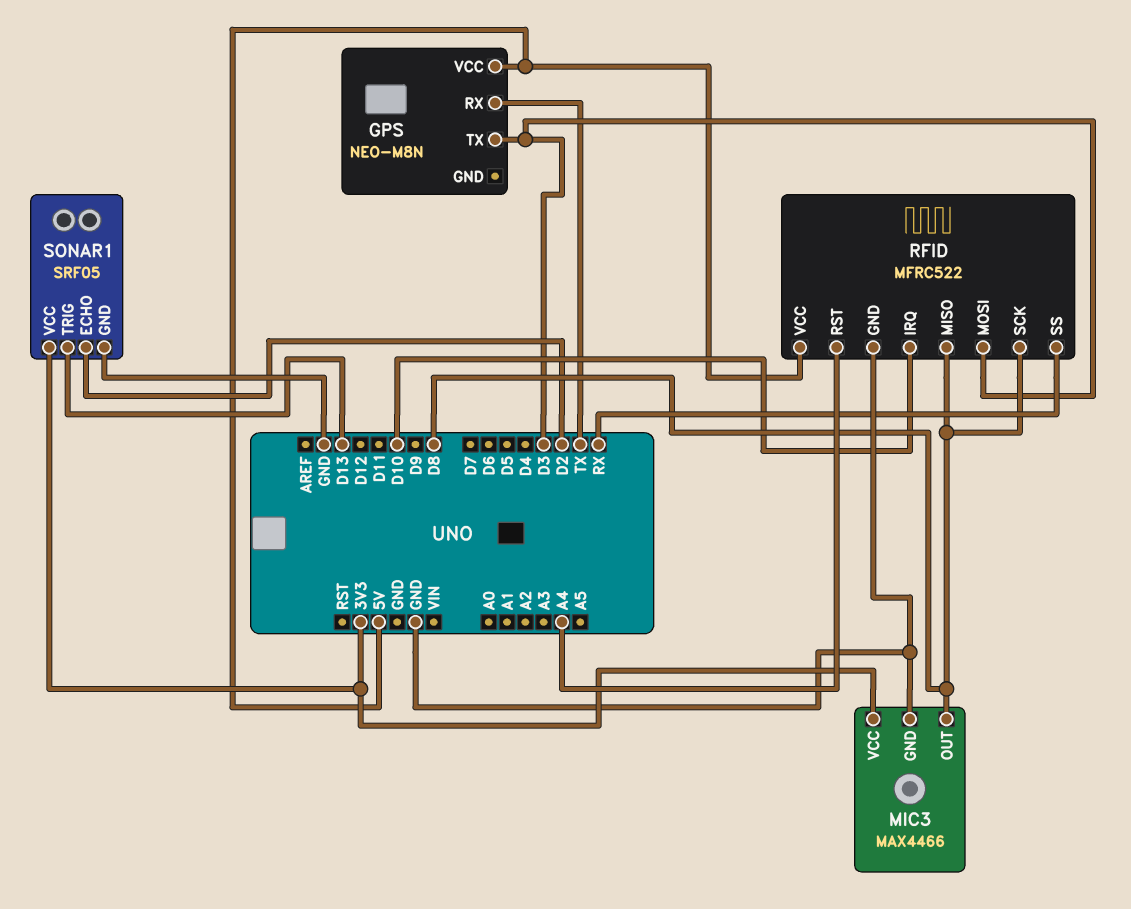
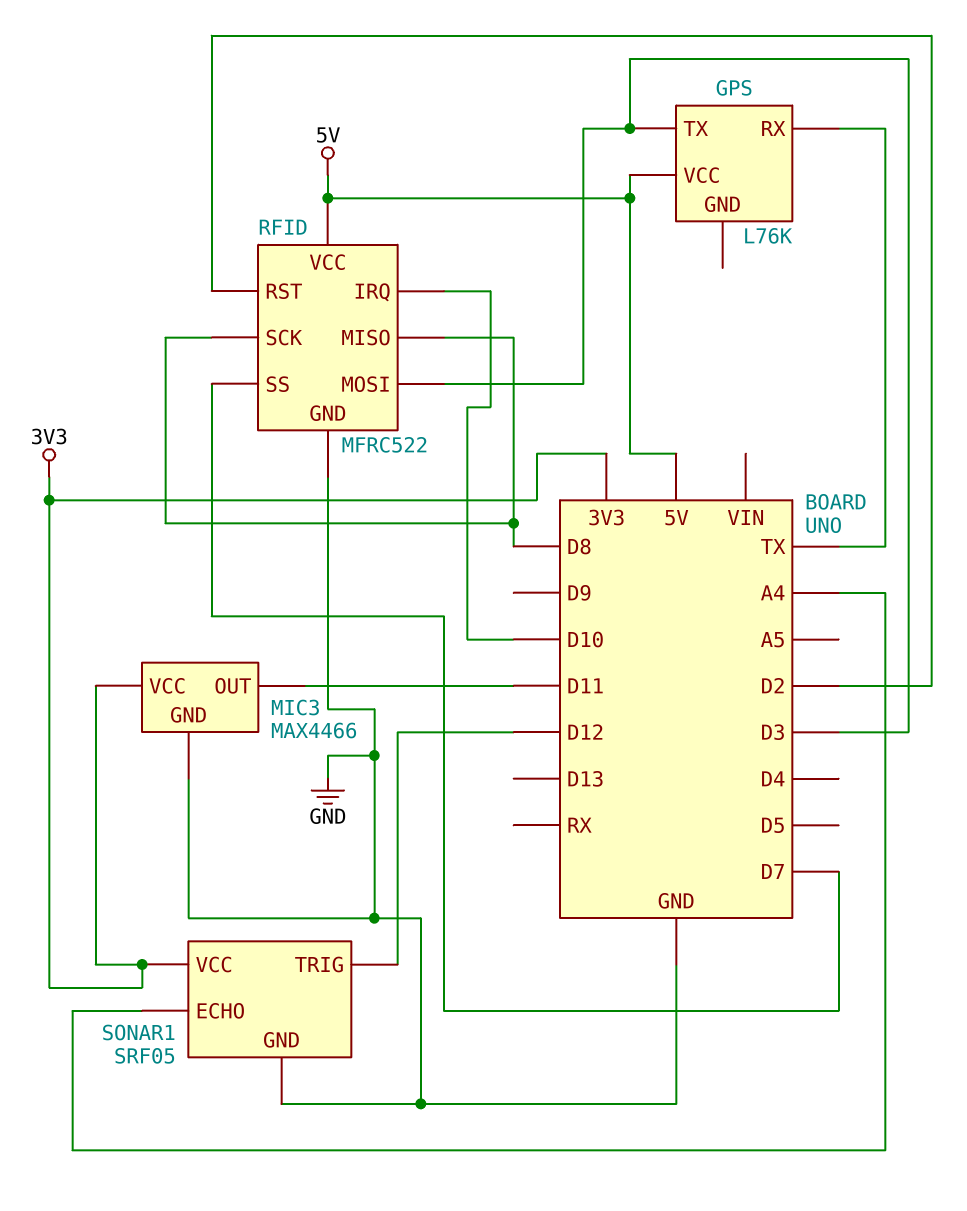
GPS: NEO-M8N -> L76K
MIC3 pin OUT: D8 -> D11
RFID pin RST: A4 -> D2
RFID pin SS: RX -> D7
SONAR1 pin ECHO: D2 -> A4
SONAR1 pin TRIG: D13 -> D12

